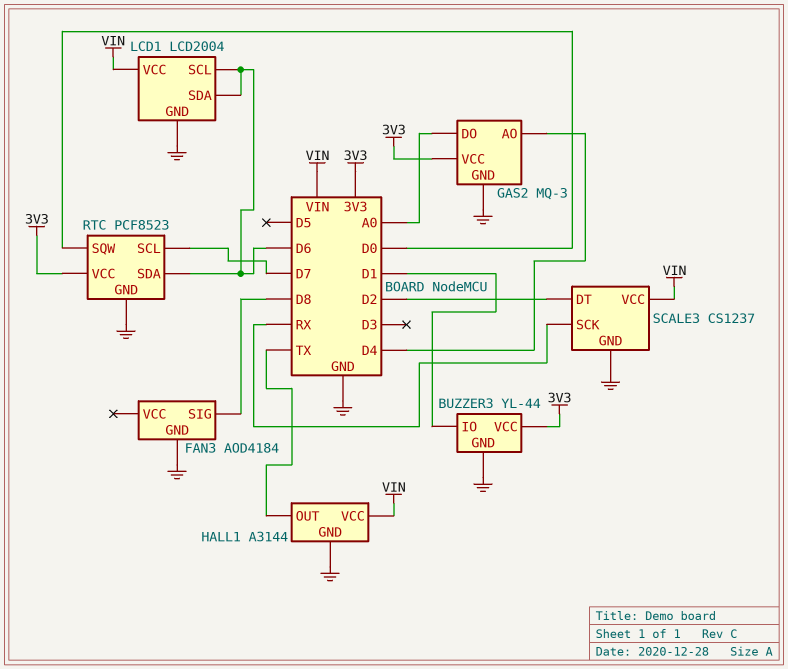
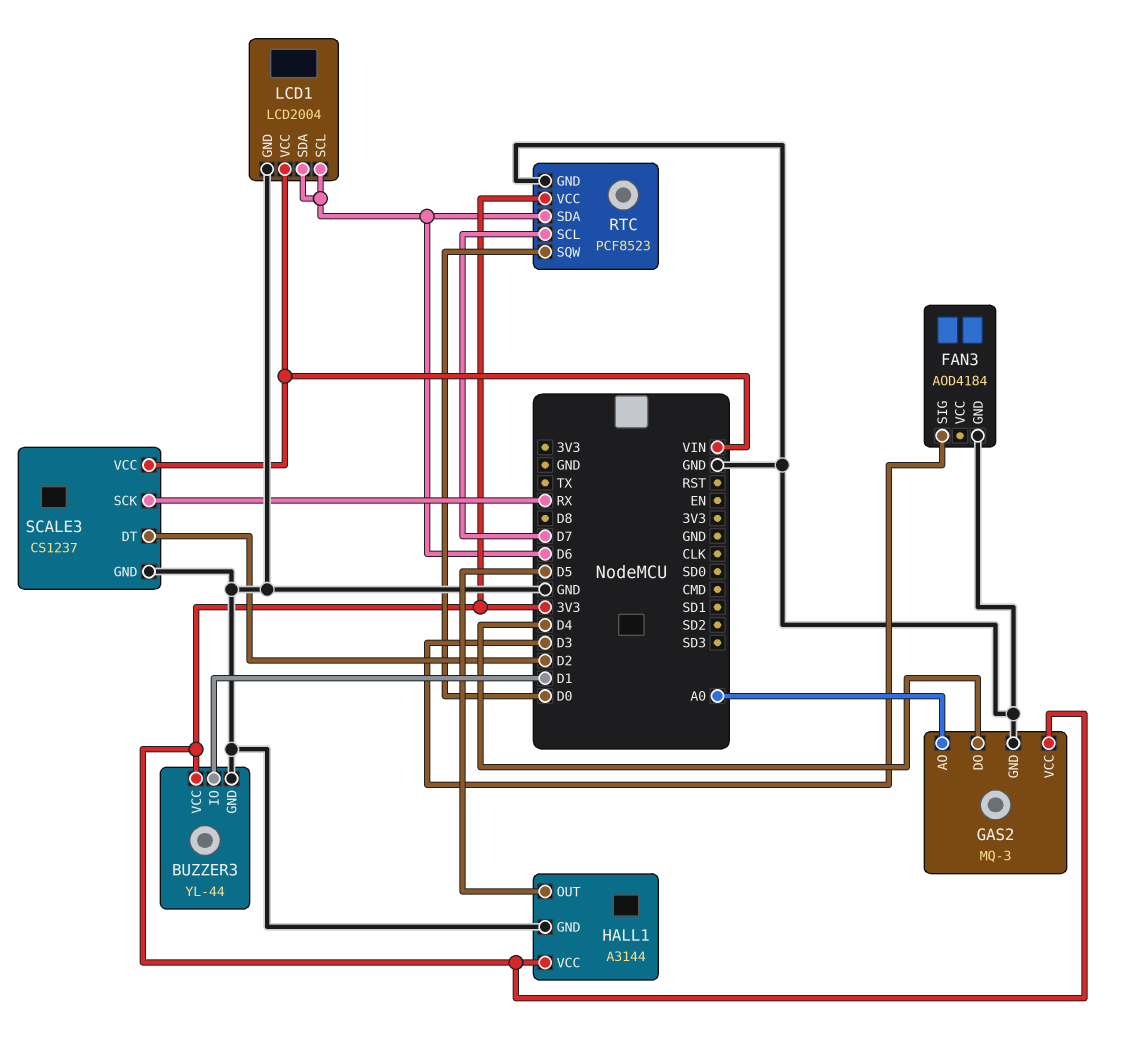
FAN3 pin SIG: D8 -> D3
GAS2 pin AO: D4 -> A0
GAS2 pin DO: A0 -> D4
HALL1 pin OUT: TX -> D5
HALL1 pin VCC: VIN -> 3V3

